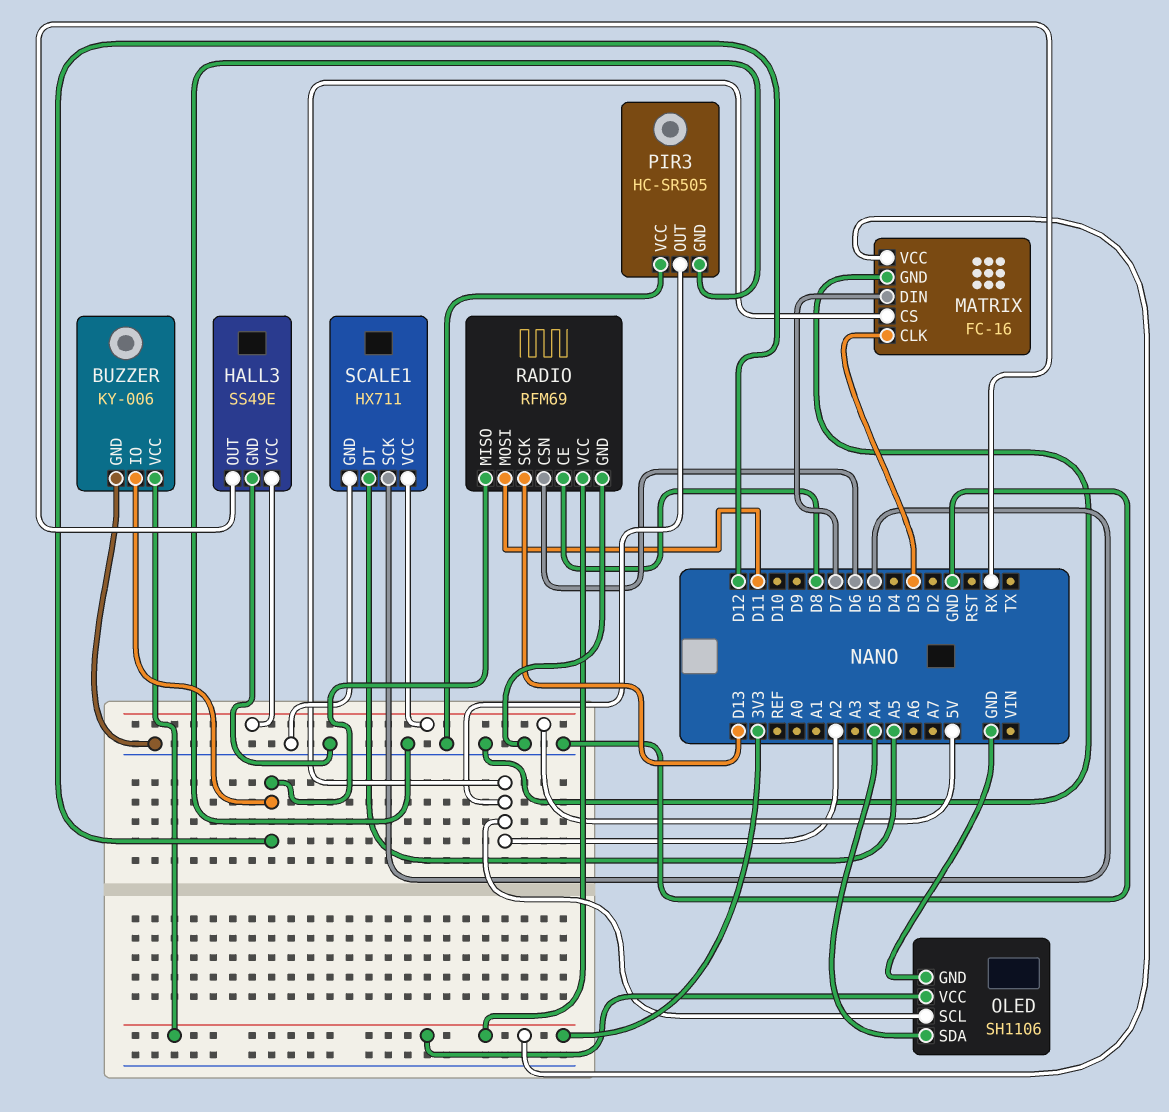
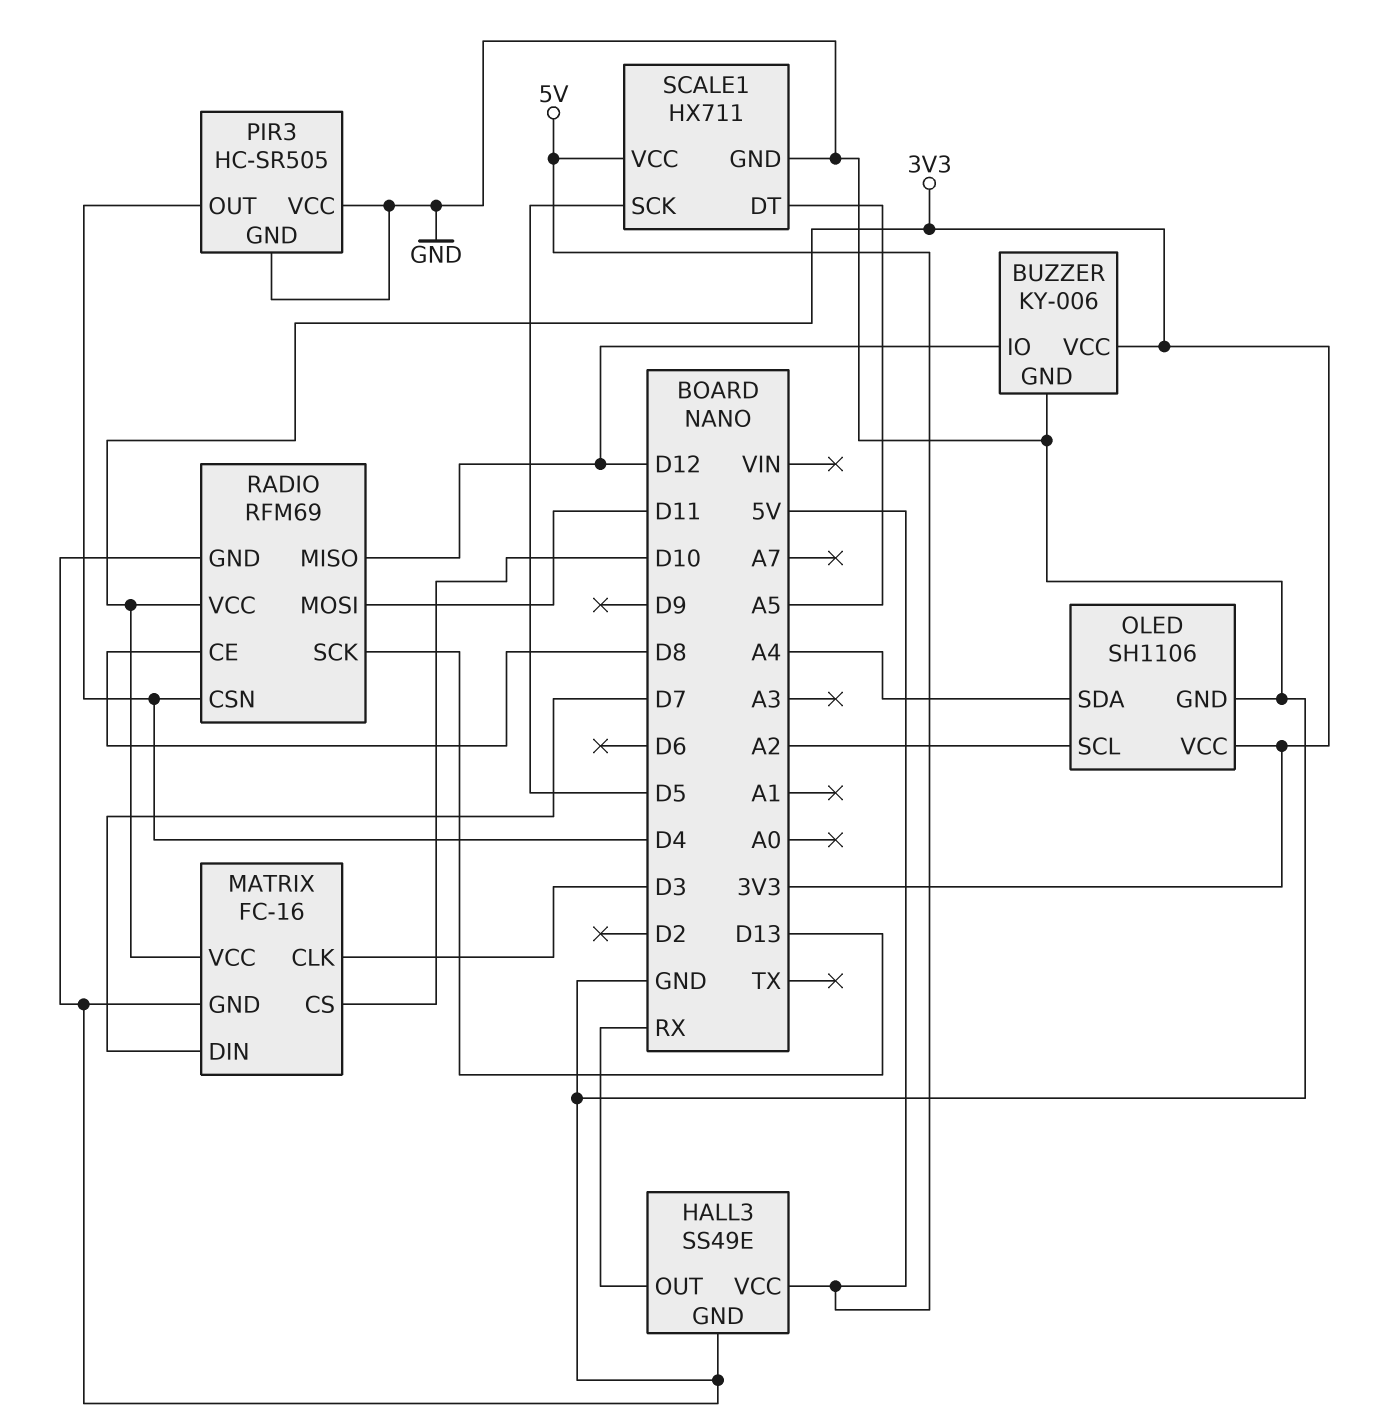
MATRIX pin CS: A2 -> D10
PIR3 pin OUT: A2 -> D4
RADIO pin CSN: D6 -> D4

